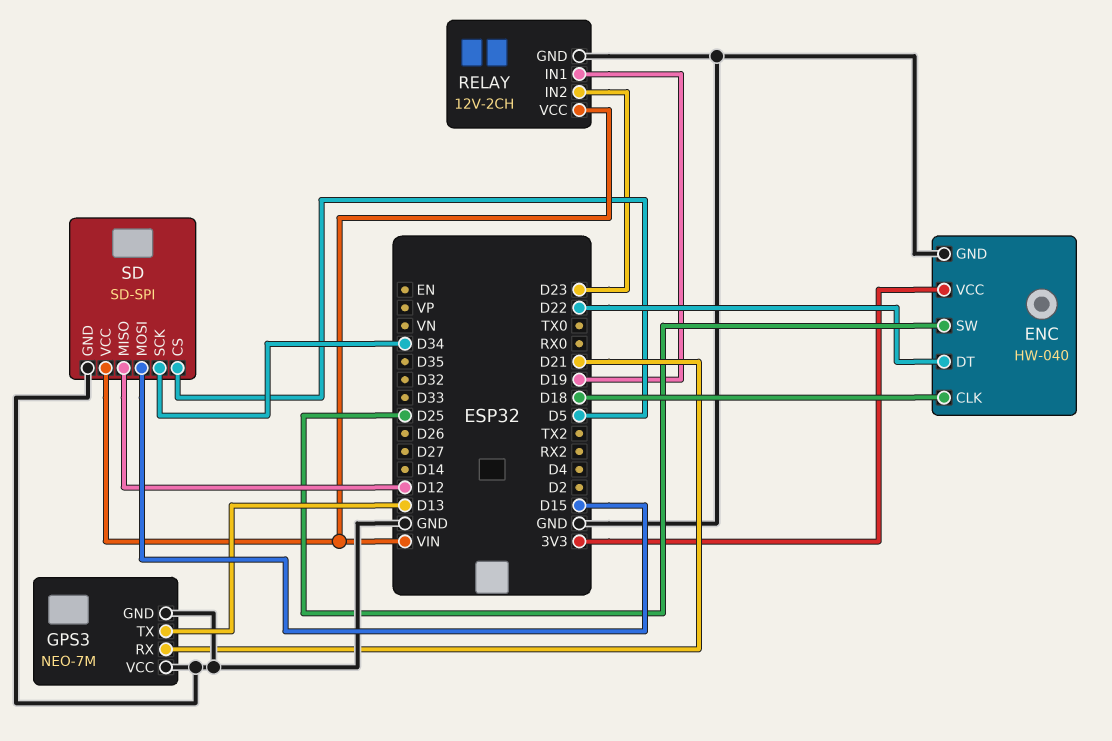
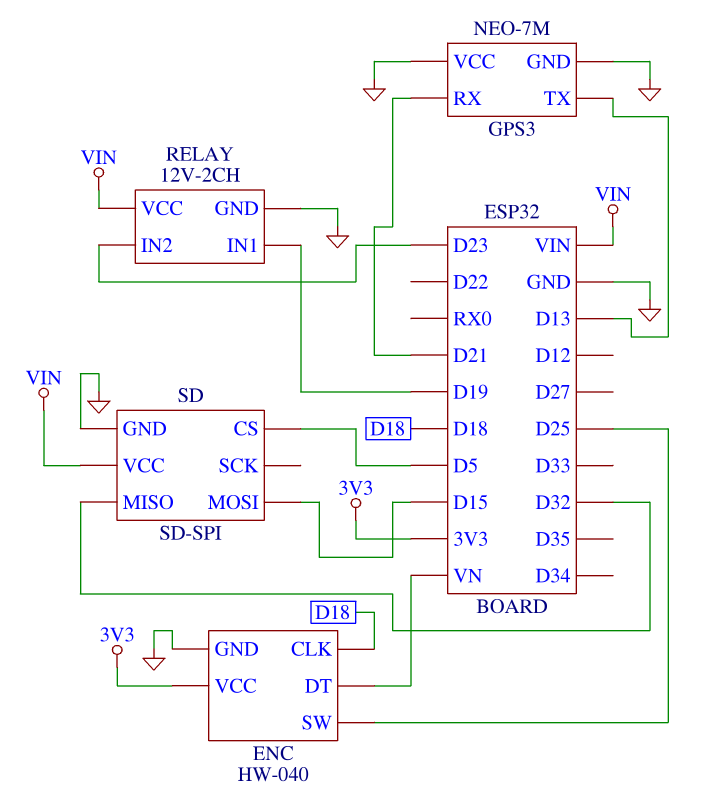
ENC pin DT: D22 -> VN
SD pin MISO: D12 -> D32
SD pin SCK: D34 -> none

